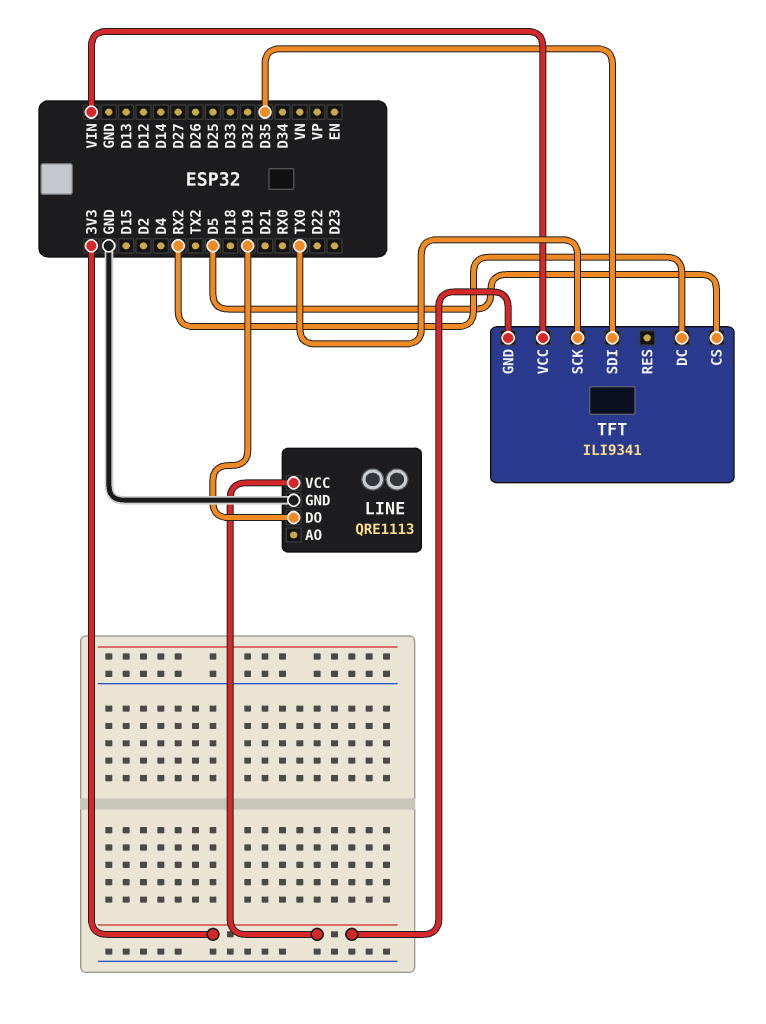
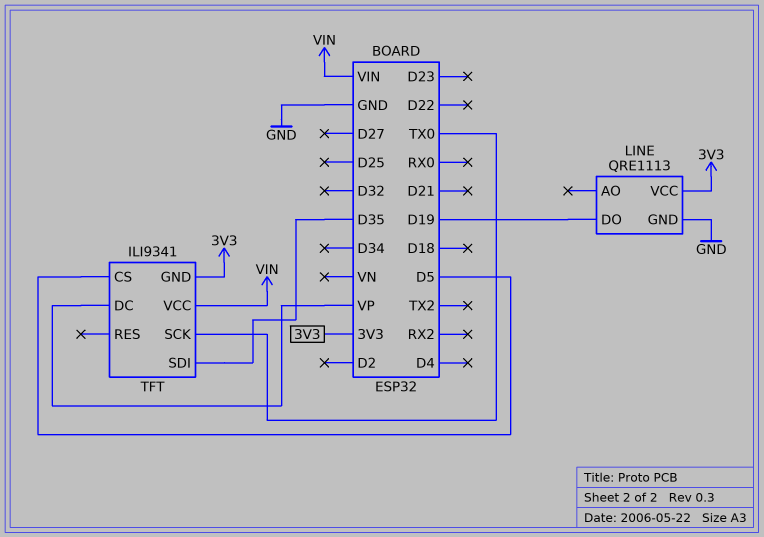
TFT pin DC: RX2 -> VP

